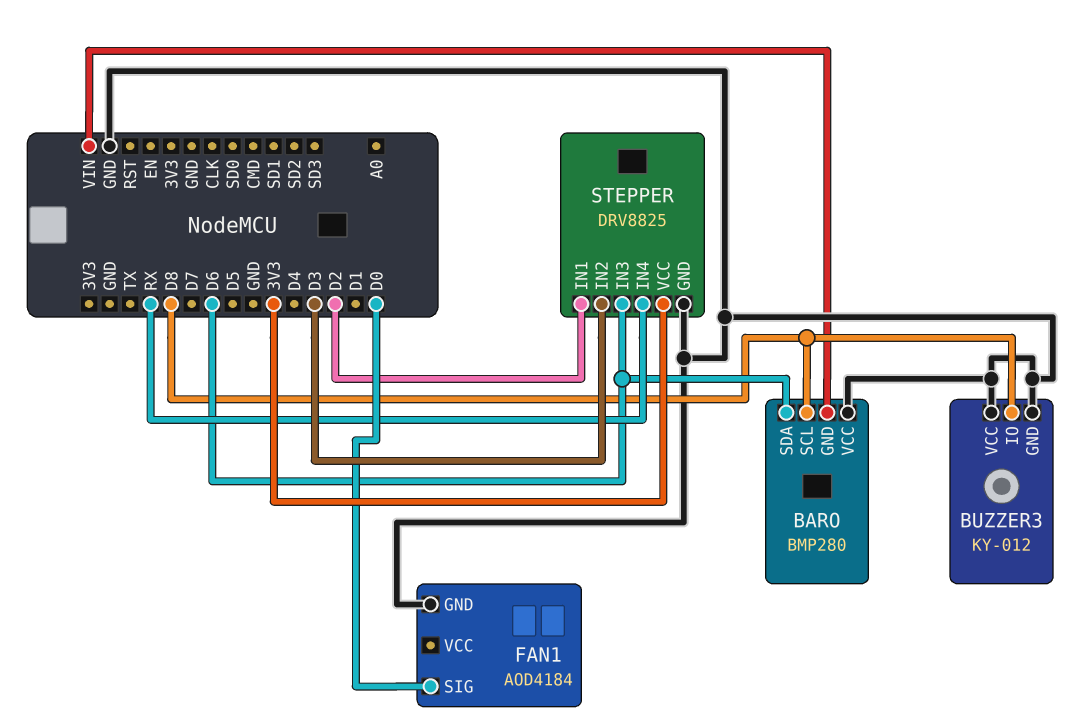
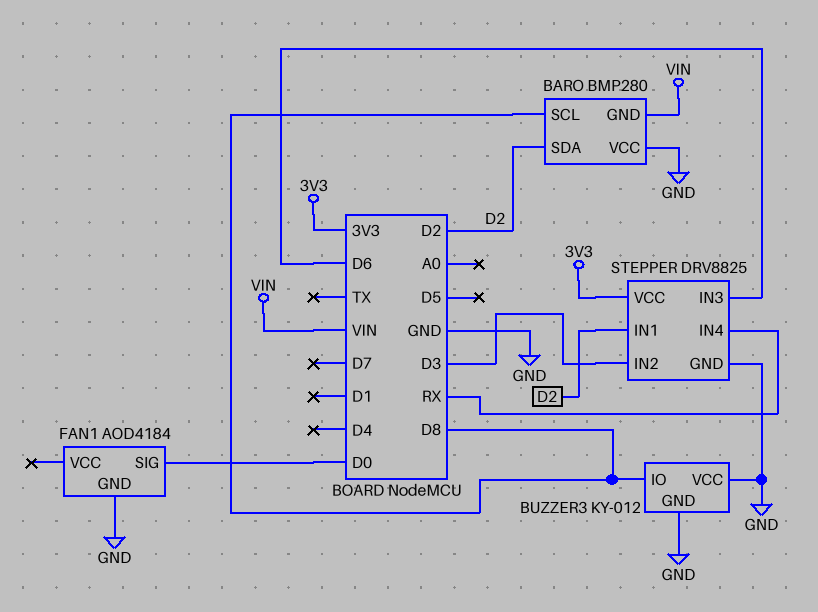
BARO pin SDA: D6 -> D2

